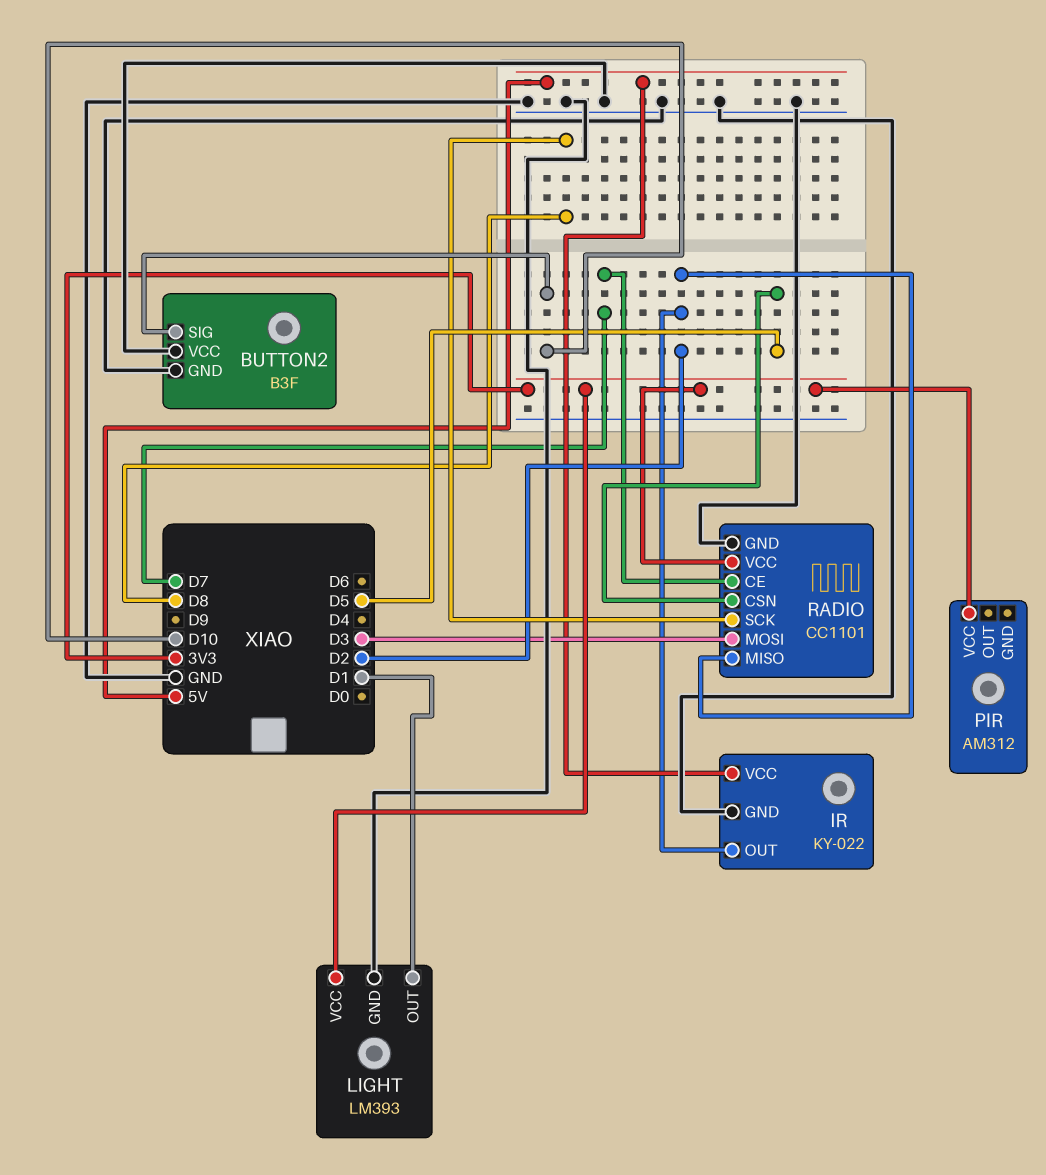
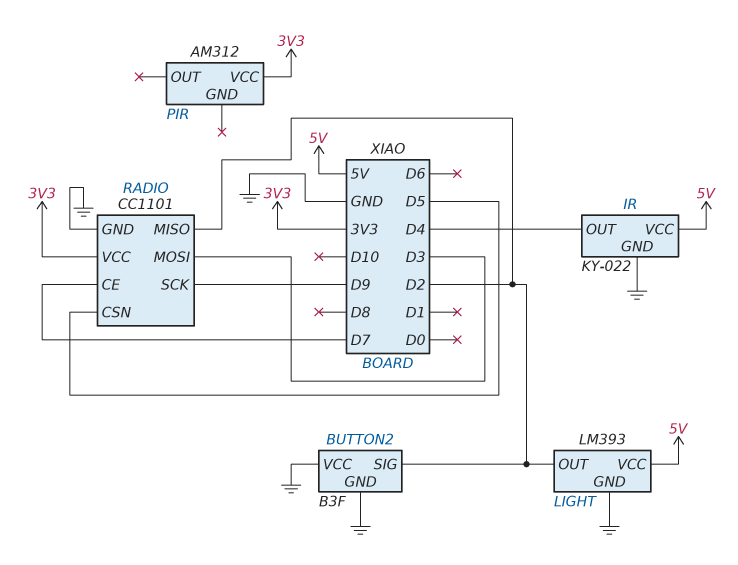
BUTTON2 pin SIG: D10 -> D2
IR pin OUT: D2 -> D4
LIGHT pin OUT: D1 -> D2
LIGHT pin VCC: 3V3 -> 5V
RADIO pin SCK: D8 -> D9

